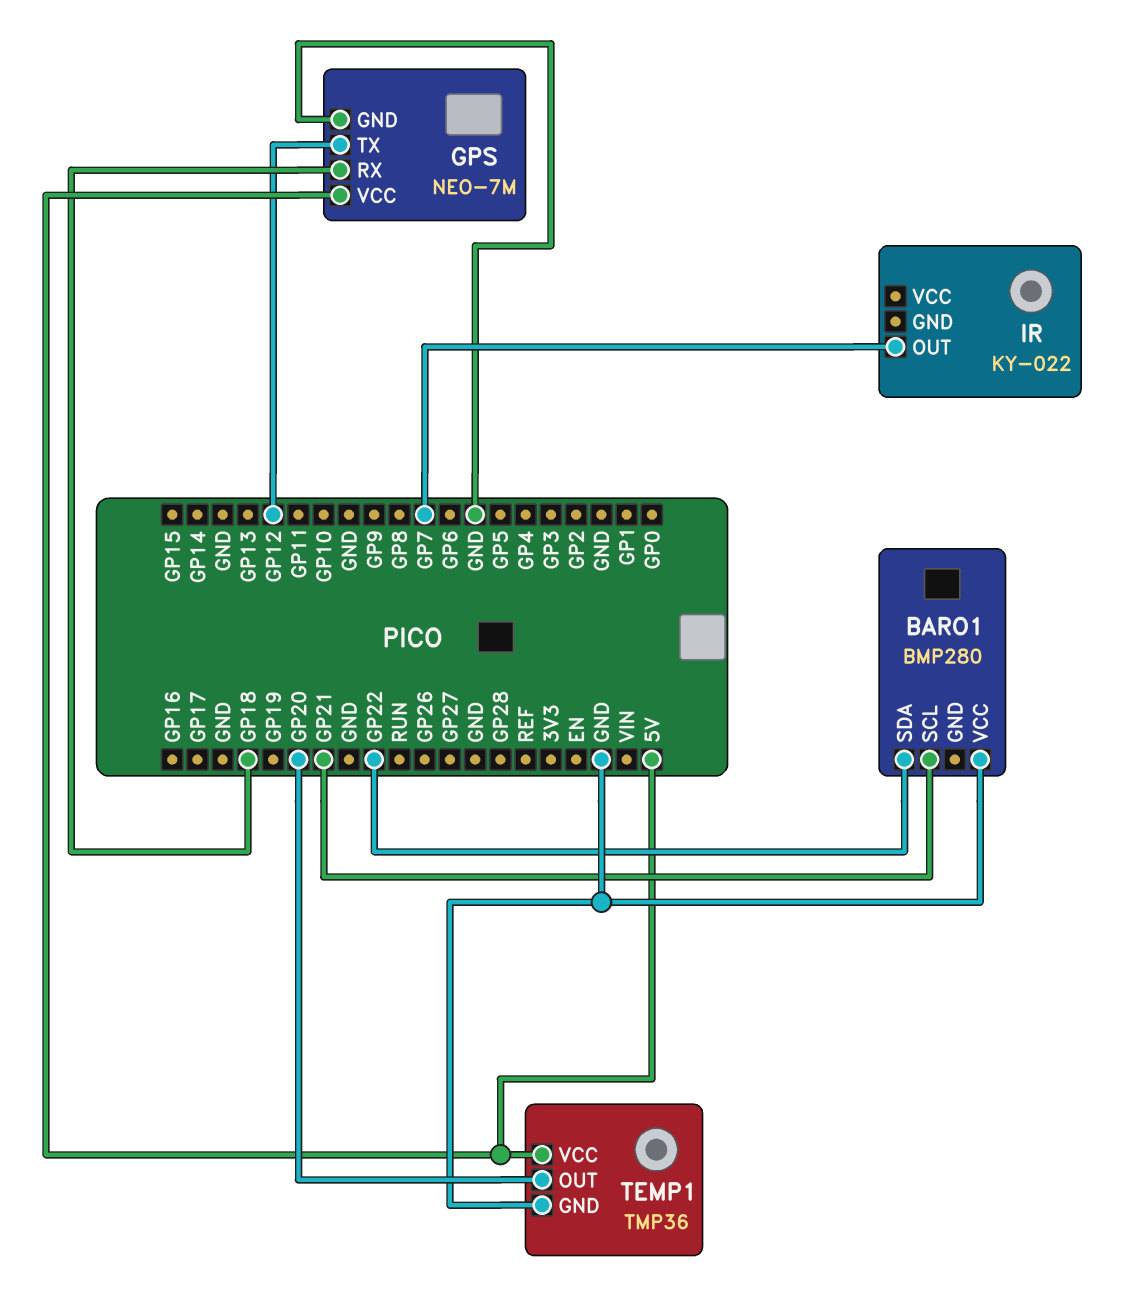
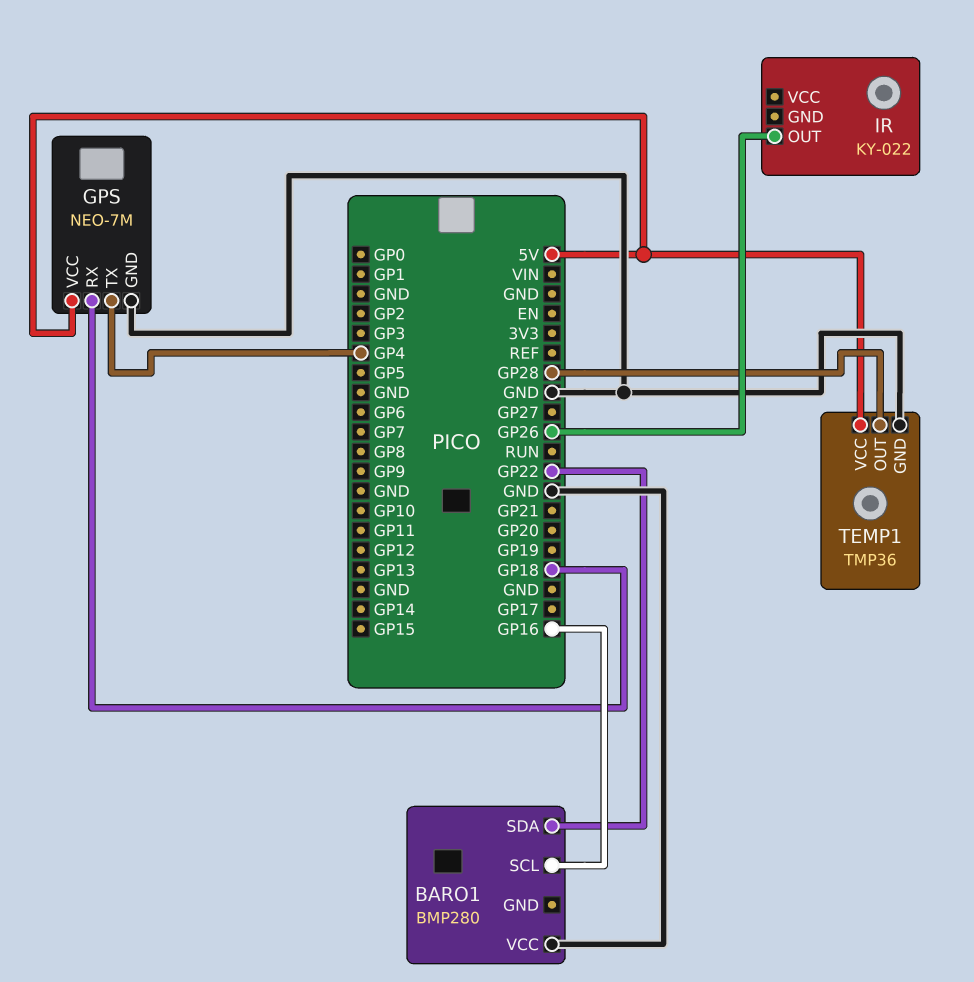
BARO1 pin SCL: GP21 -> GP16
GPS pin TX: GP12 -> GP4
IR pin OUT: GP7 -> GP26
TEMP1 pin OUT: GP20 -> GP28

